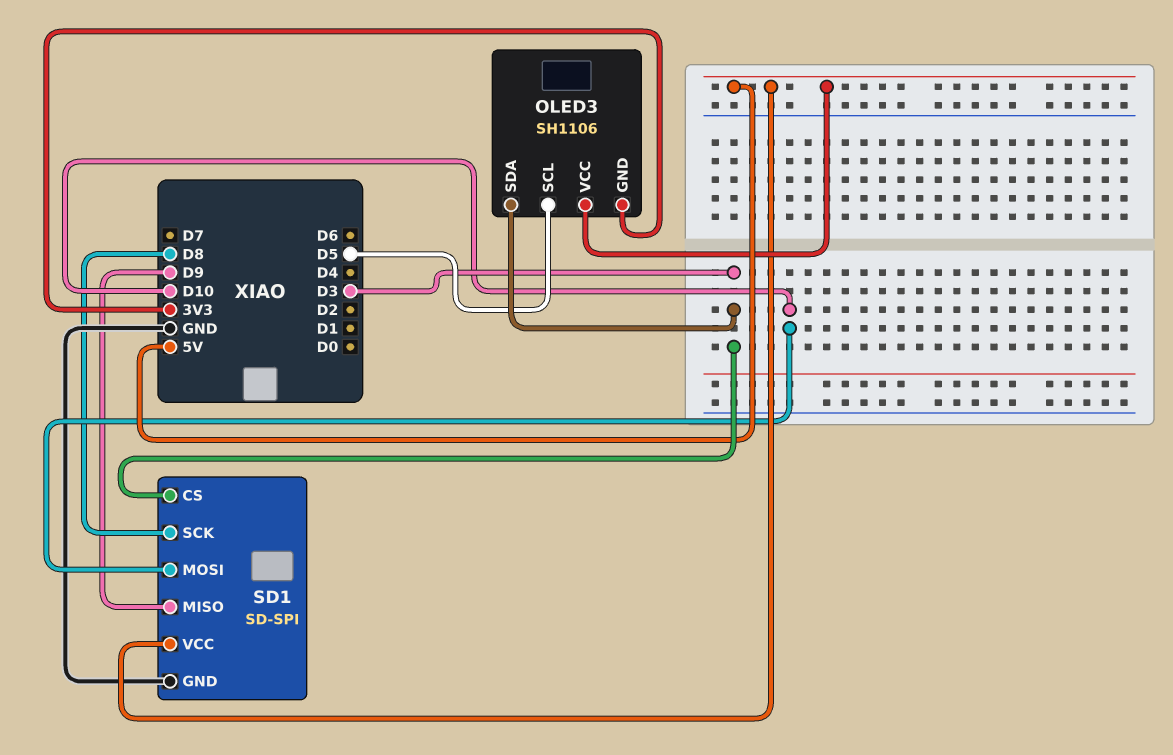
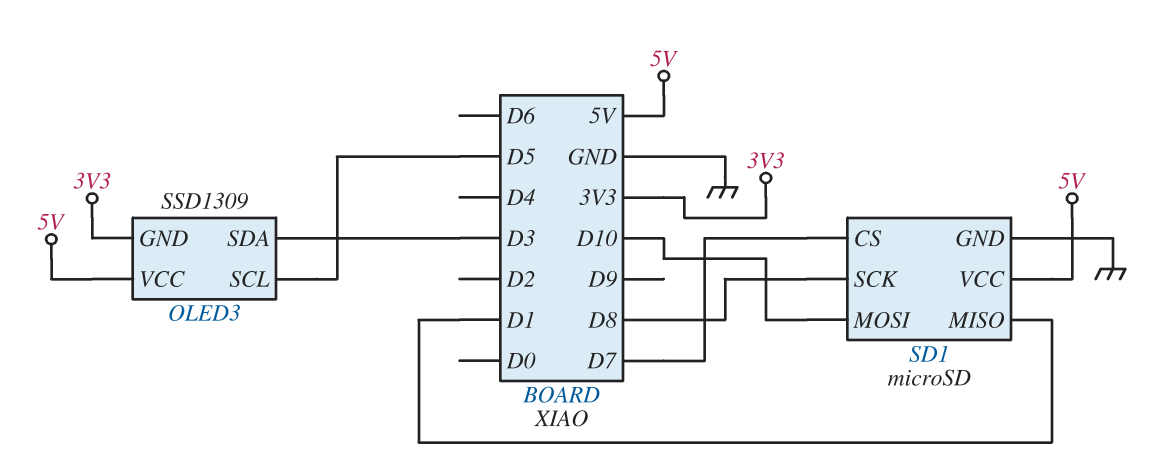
OLED3: SH1106 -> SSD1309
SD1: SD-SPI -> microSD
SD1 pin CS: D3 -> D7
SD1 pin MISO: D9 -> D1

